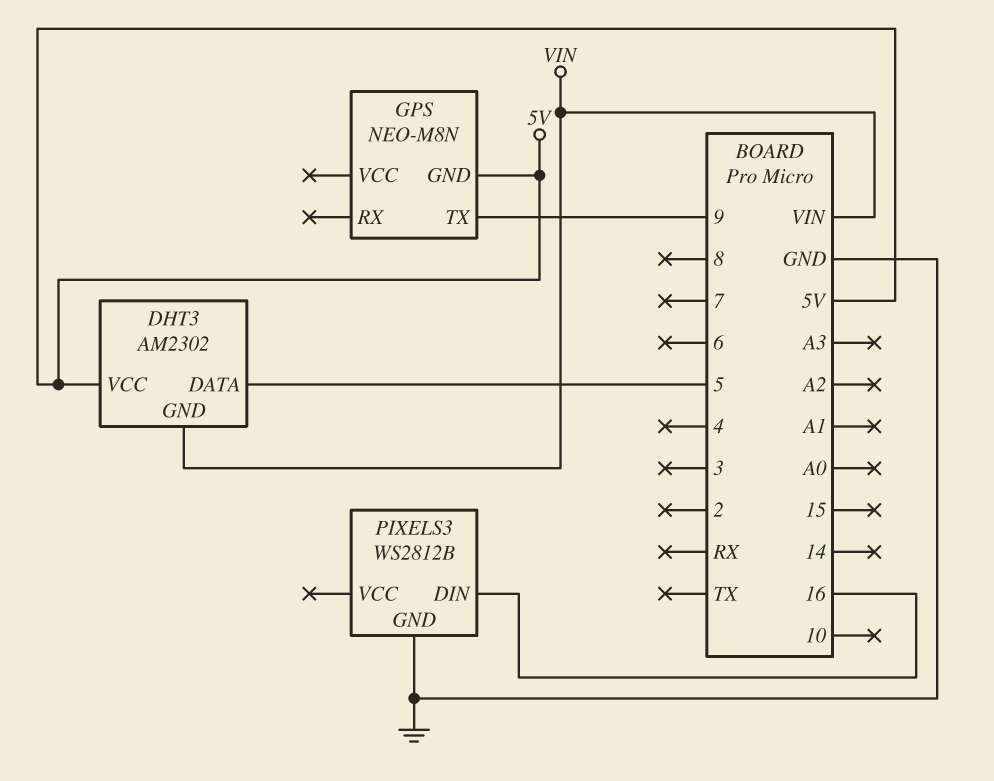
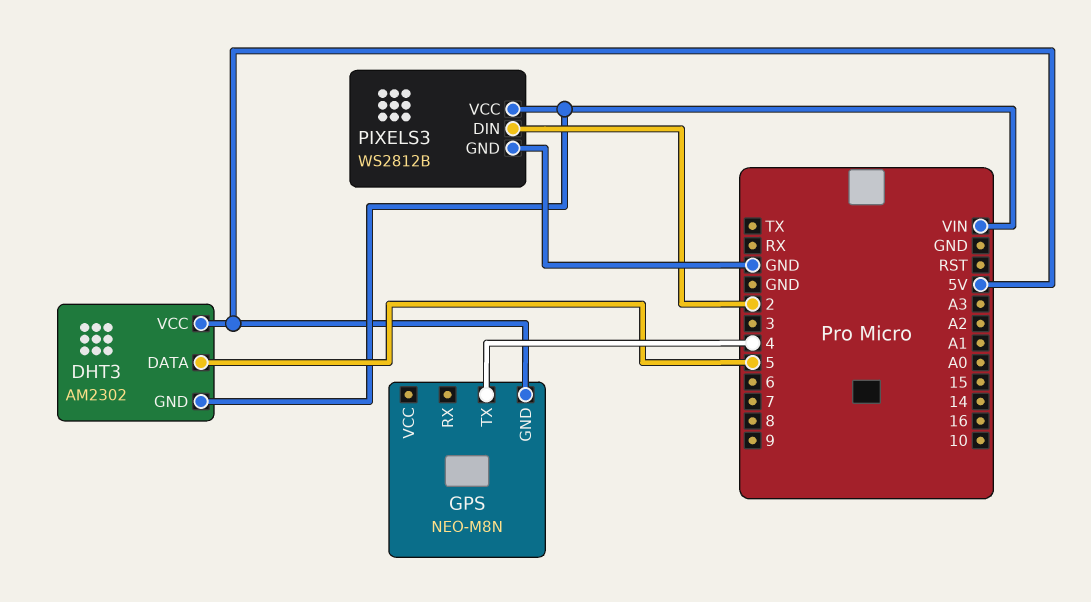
GPS pin TX: 9 -> 4
PIXELS3 pin DIN: 16 -> 2
PIXELS3 pin VCC: none -> VIN

